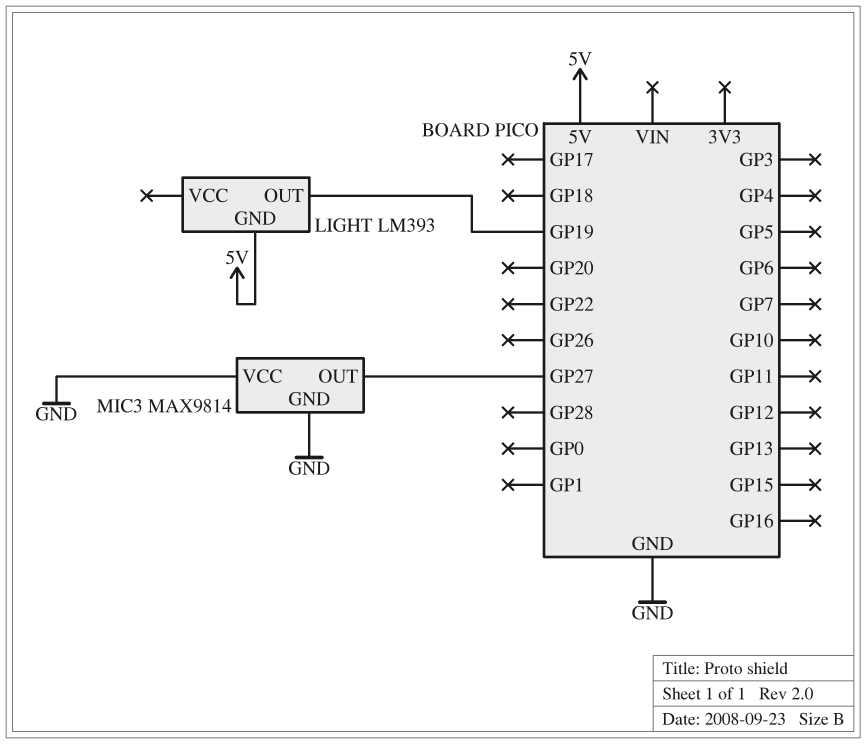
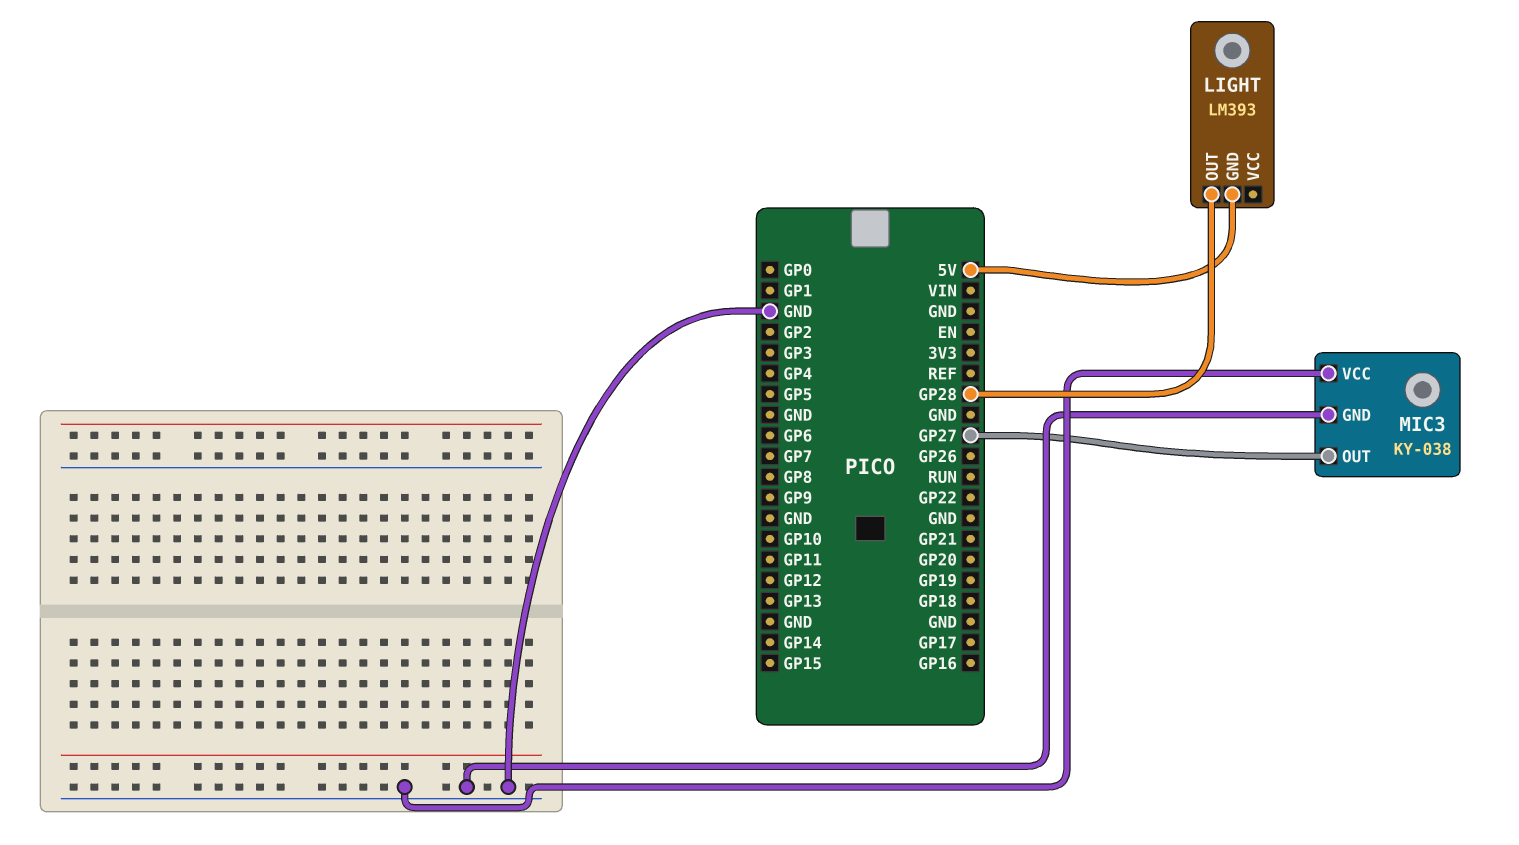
LIGHT pin OUT: GP19 -> GP28
MIC3: MAX9814 -> KY-038

